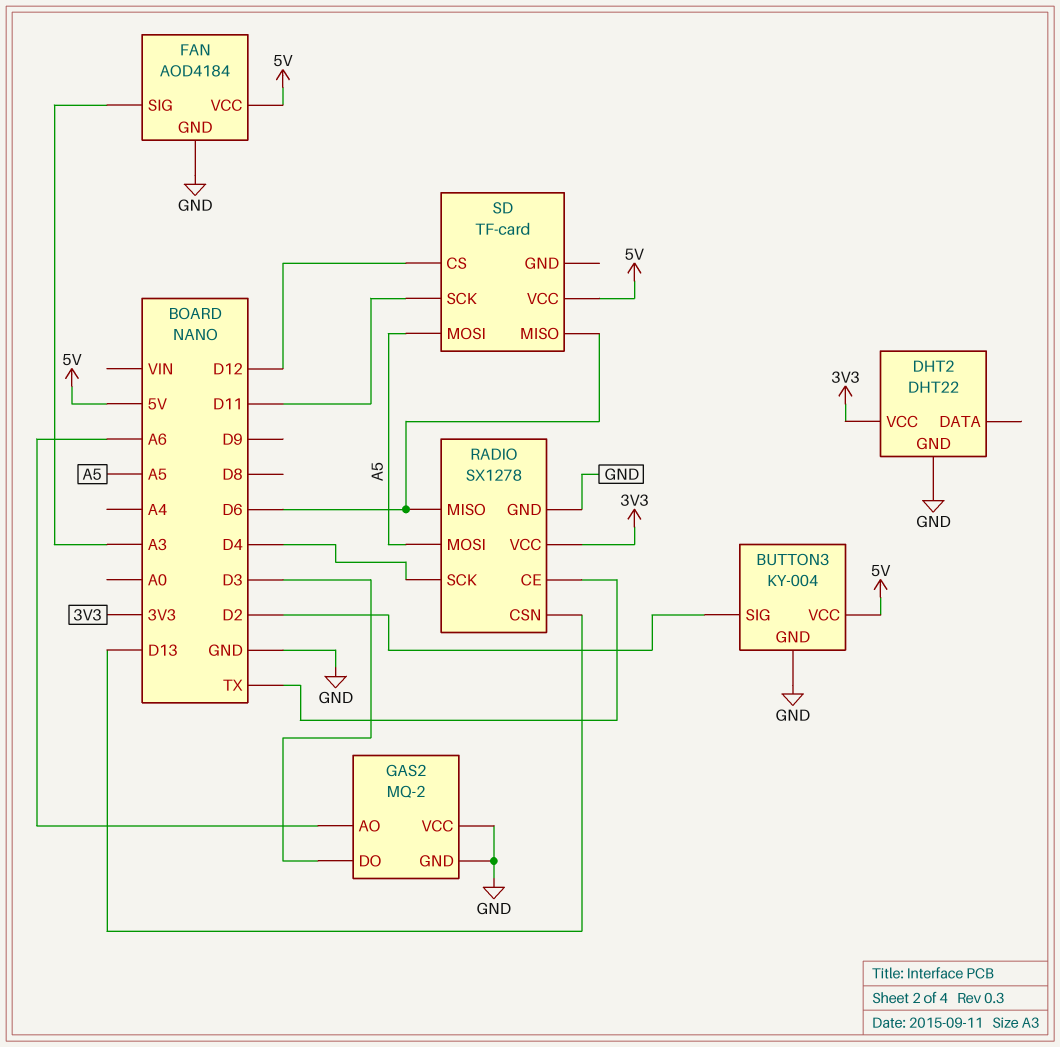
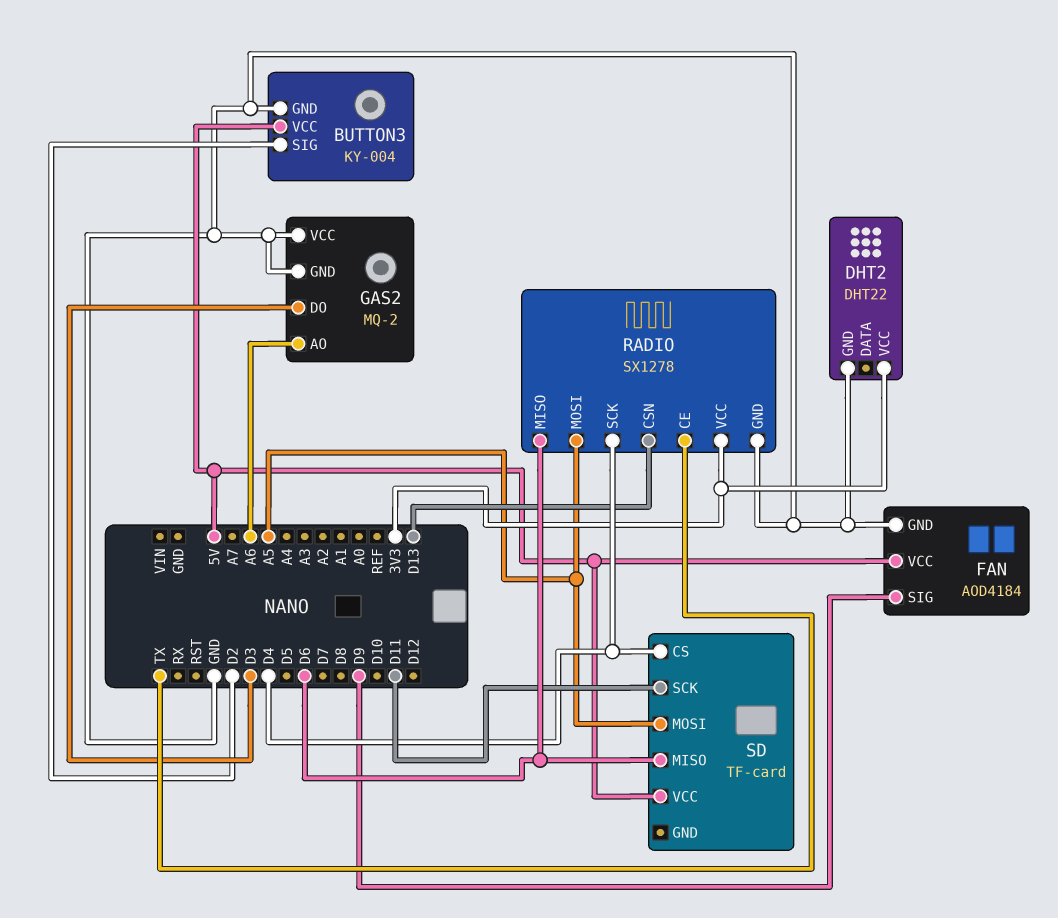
FAN pin SIG: A3 -> D9
SD pin CS: D12 -> D4

